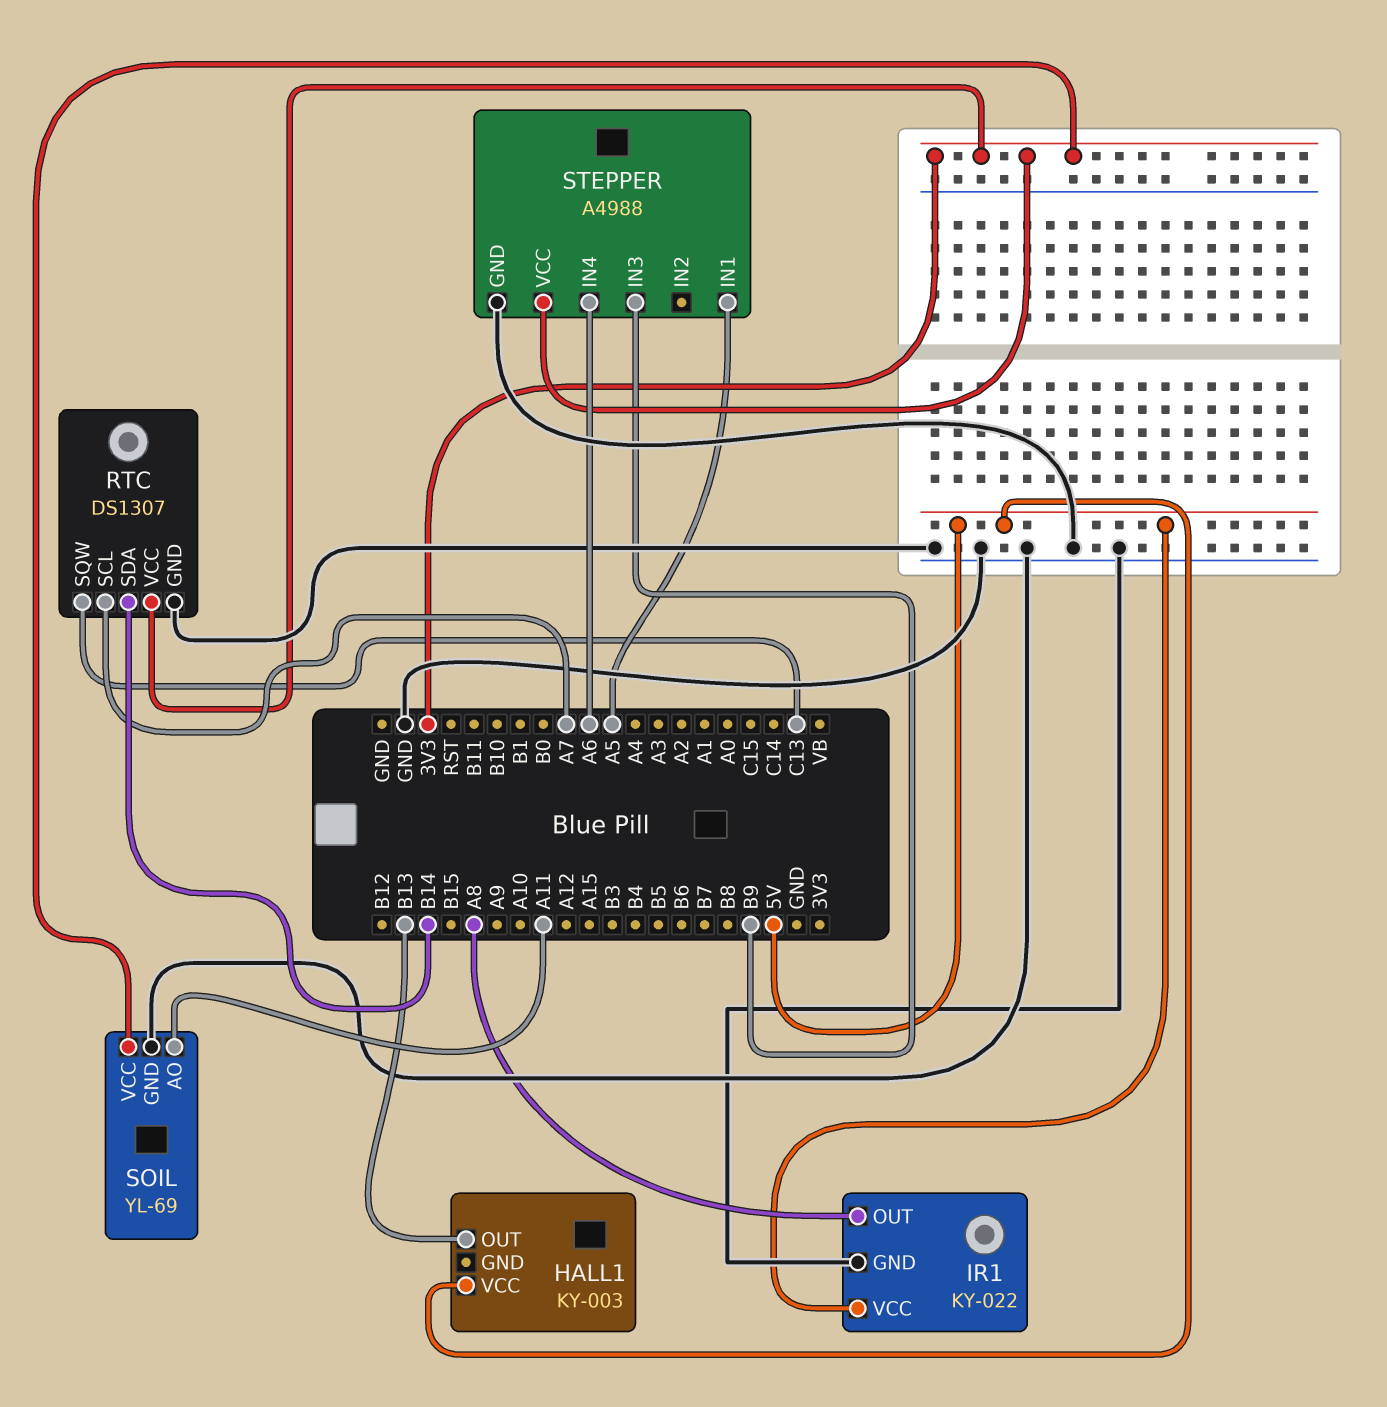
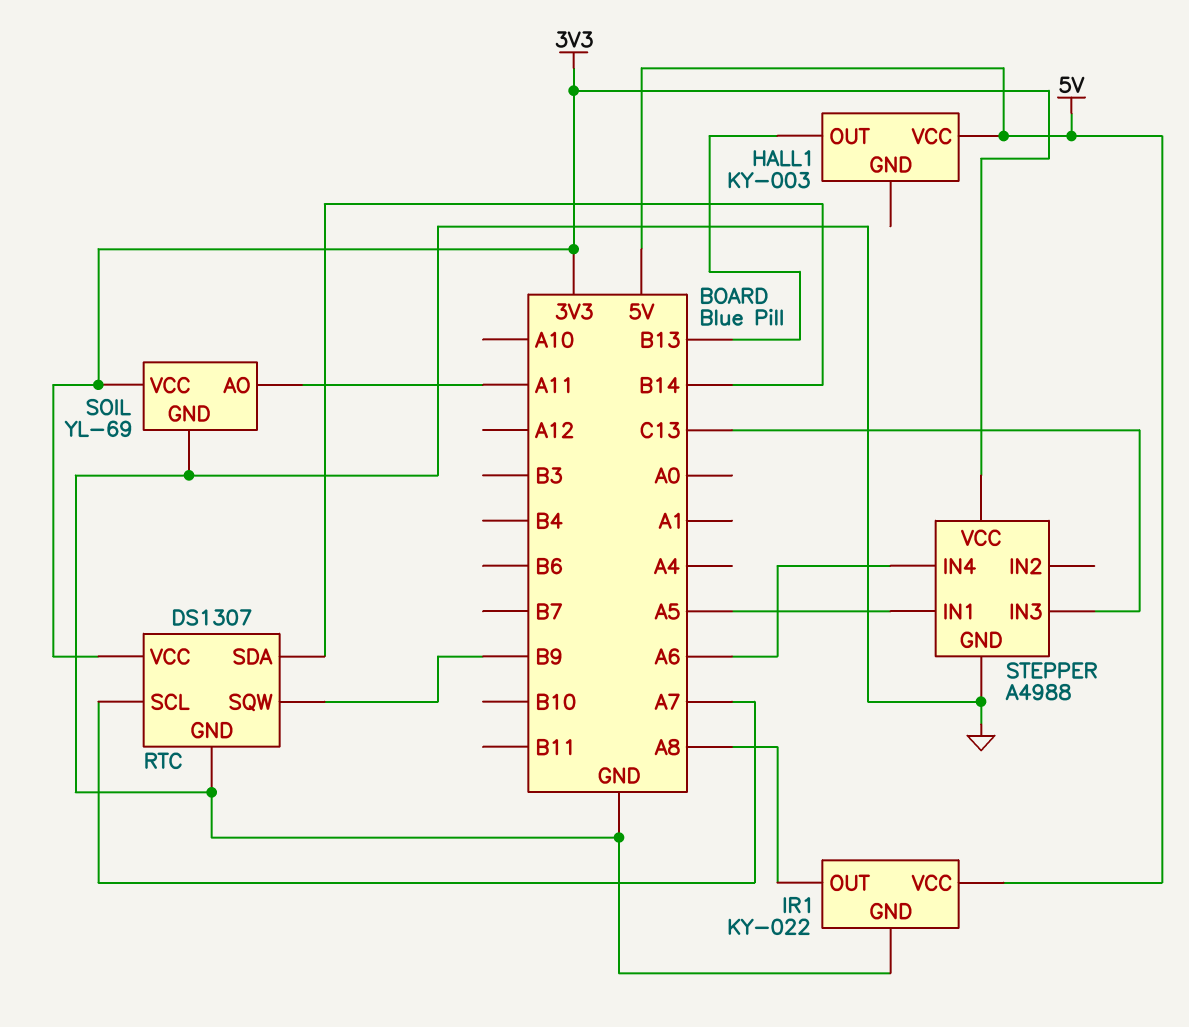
RTC pin SQW: C13 -> B9
STEPPER pin IN3: B9 -> C13

